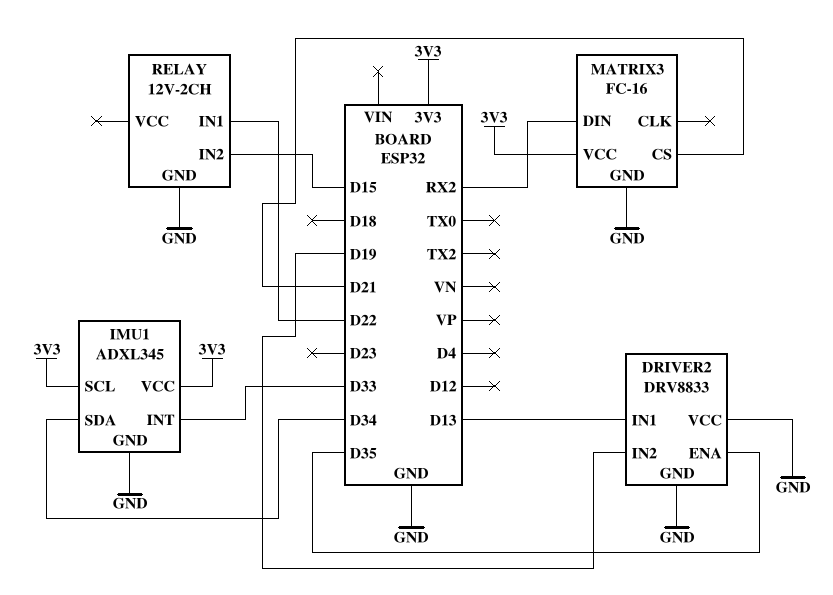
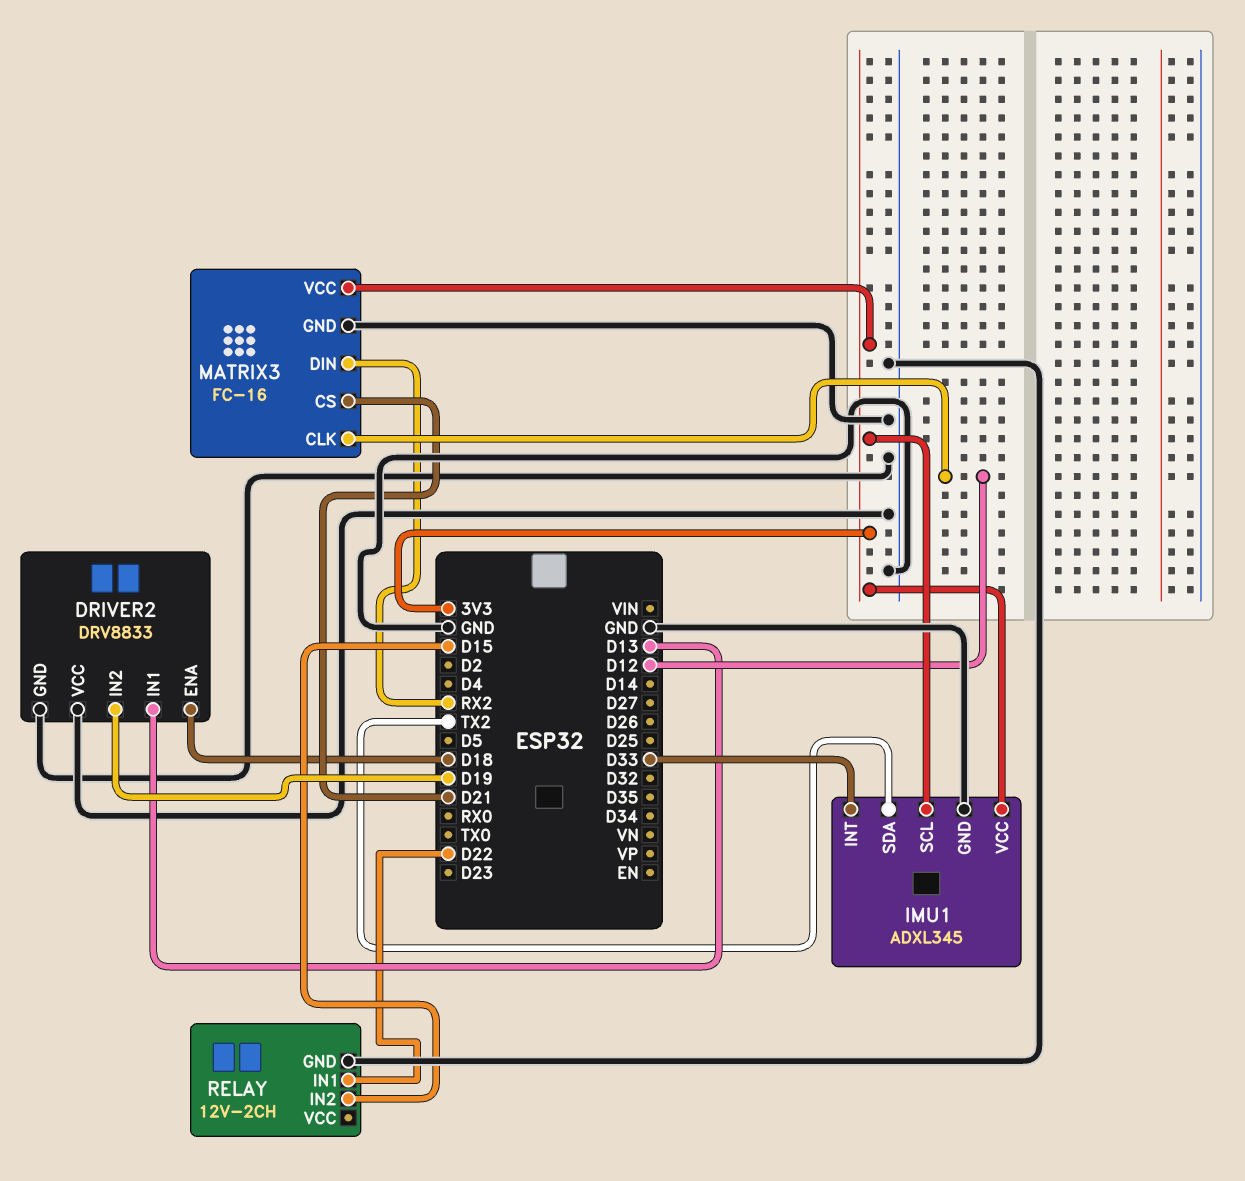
DRIVER2 pin ENA: D35 -> D18
IMU1 pin SDA: D34 -> TX2
MATRIX3 pin CLK: none -> D12

